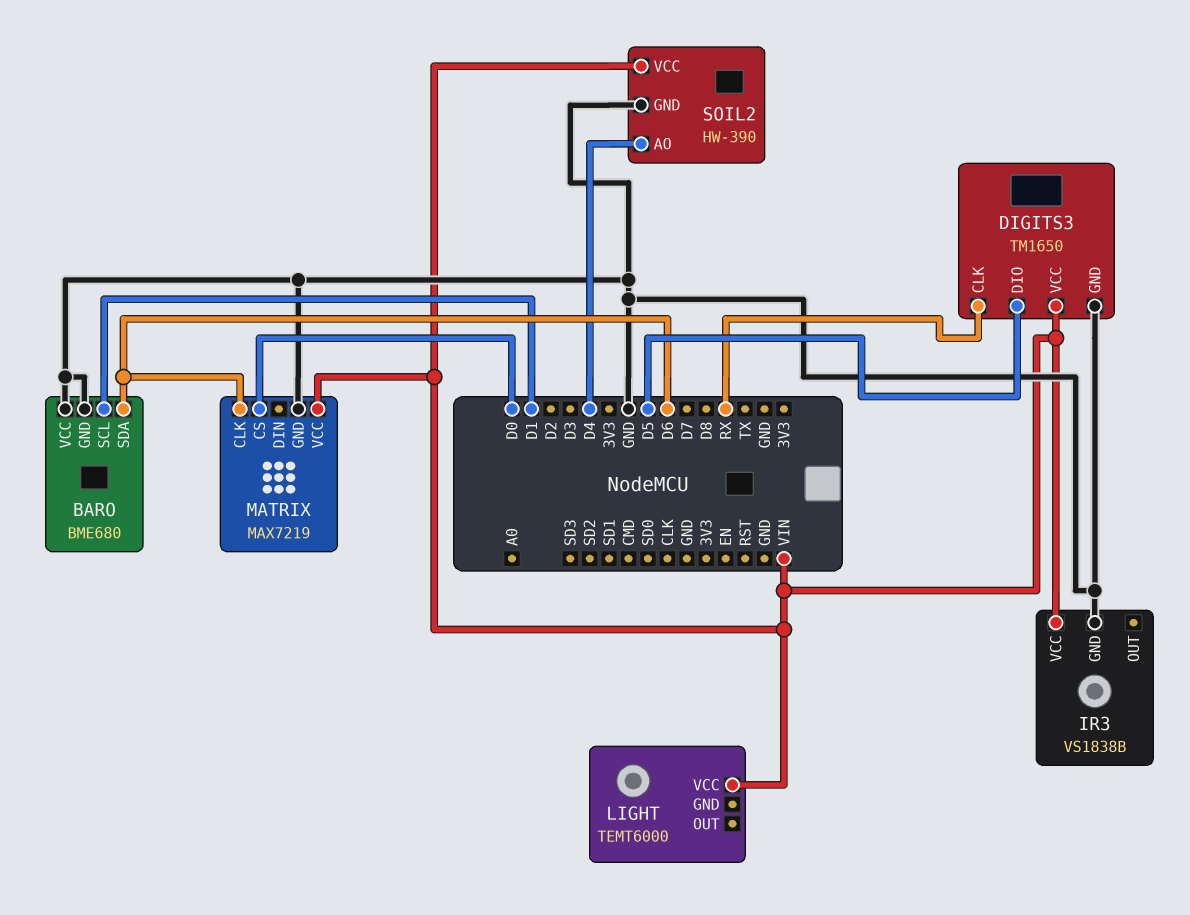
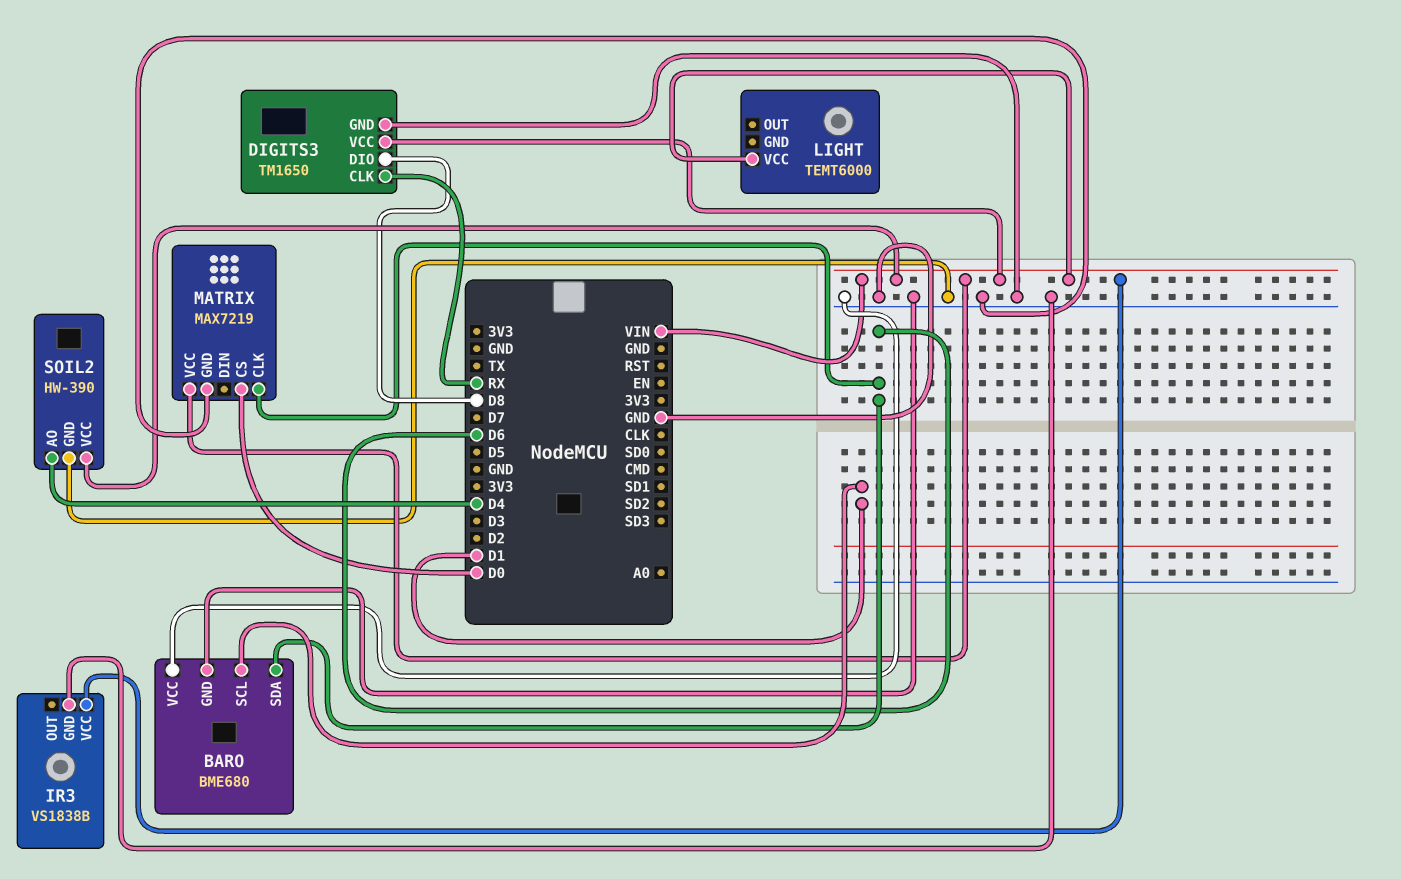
DIGITS3 pin DIO: D5 -> D8

